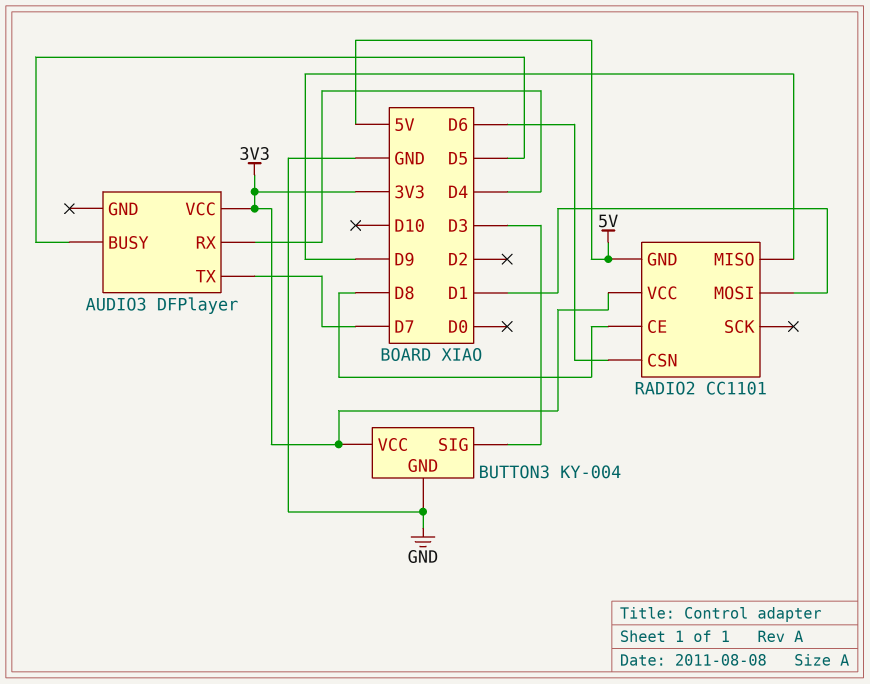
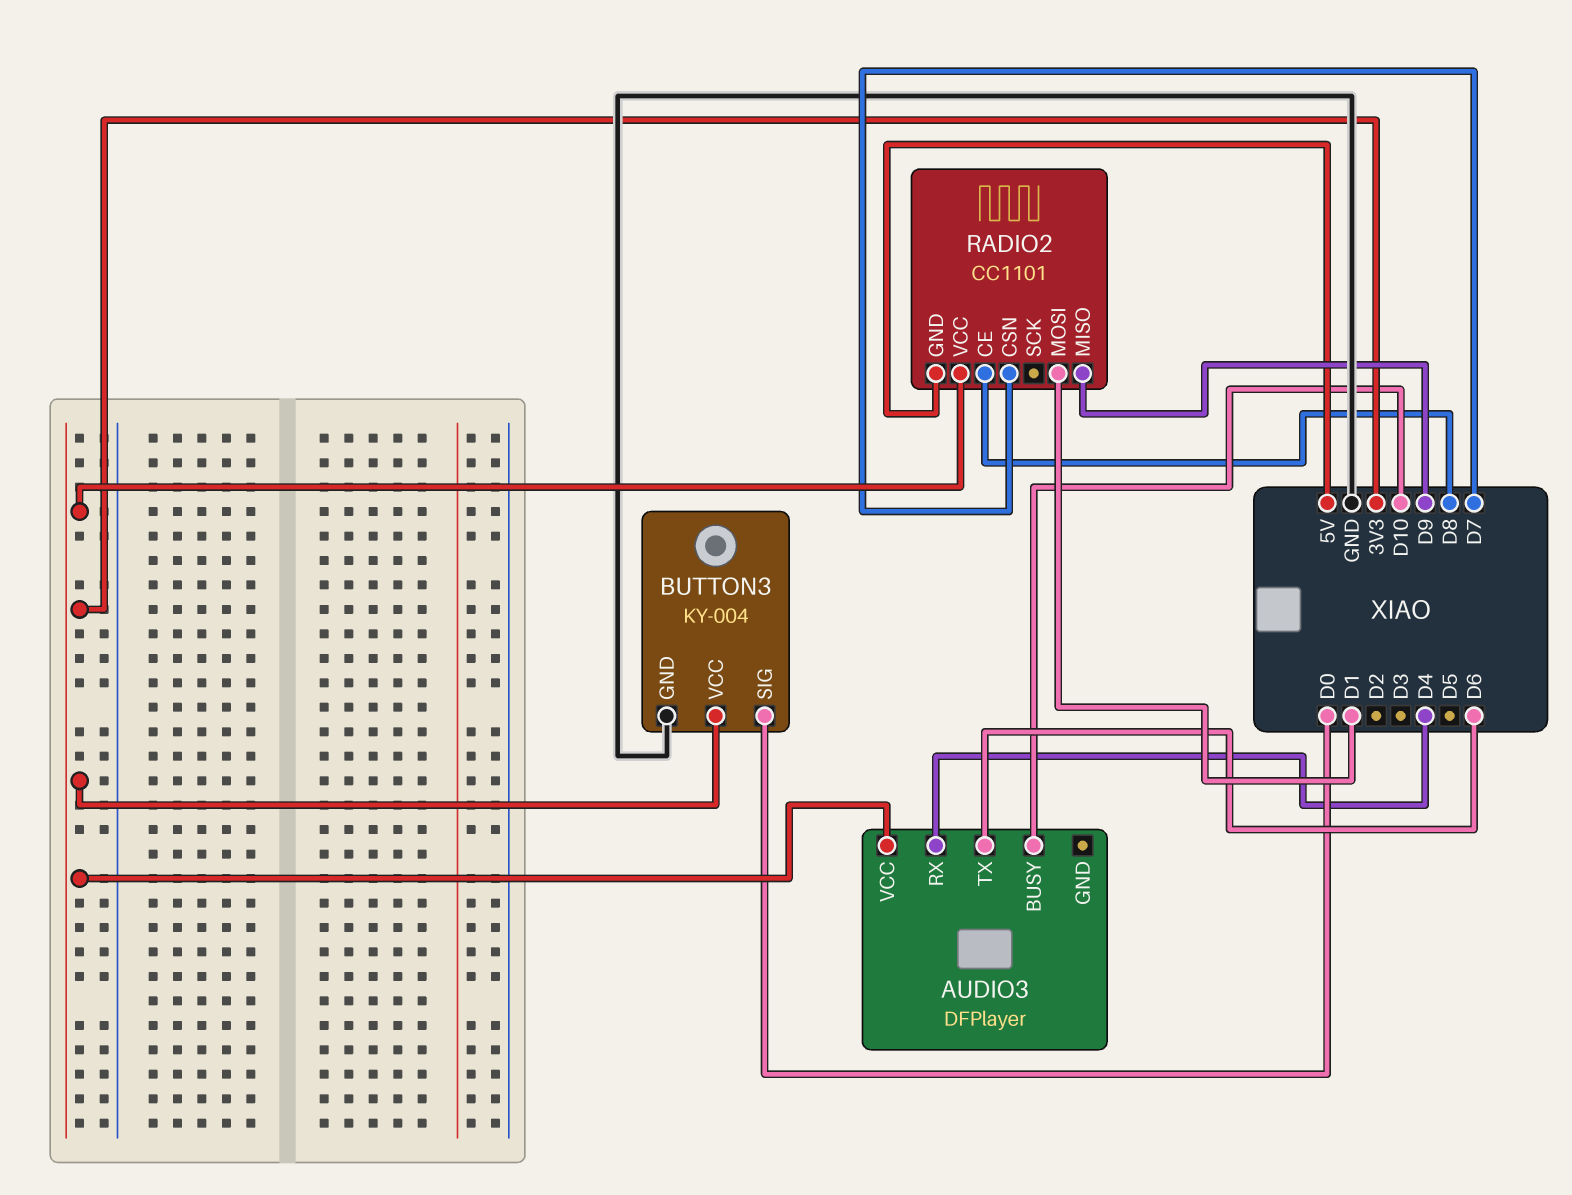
AUDIO3 pin BUSY: D5 -> D10
AUDIO3 pin TX: D7 -> D6
BUTTON3 pin SIG: D3 -> D0
RADIO2 pin CSN: D6 -> D7

